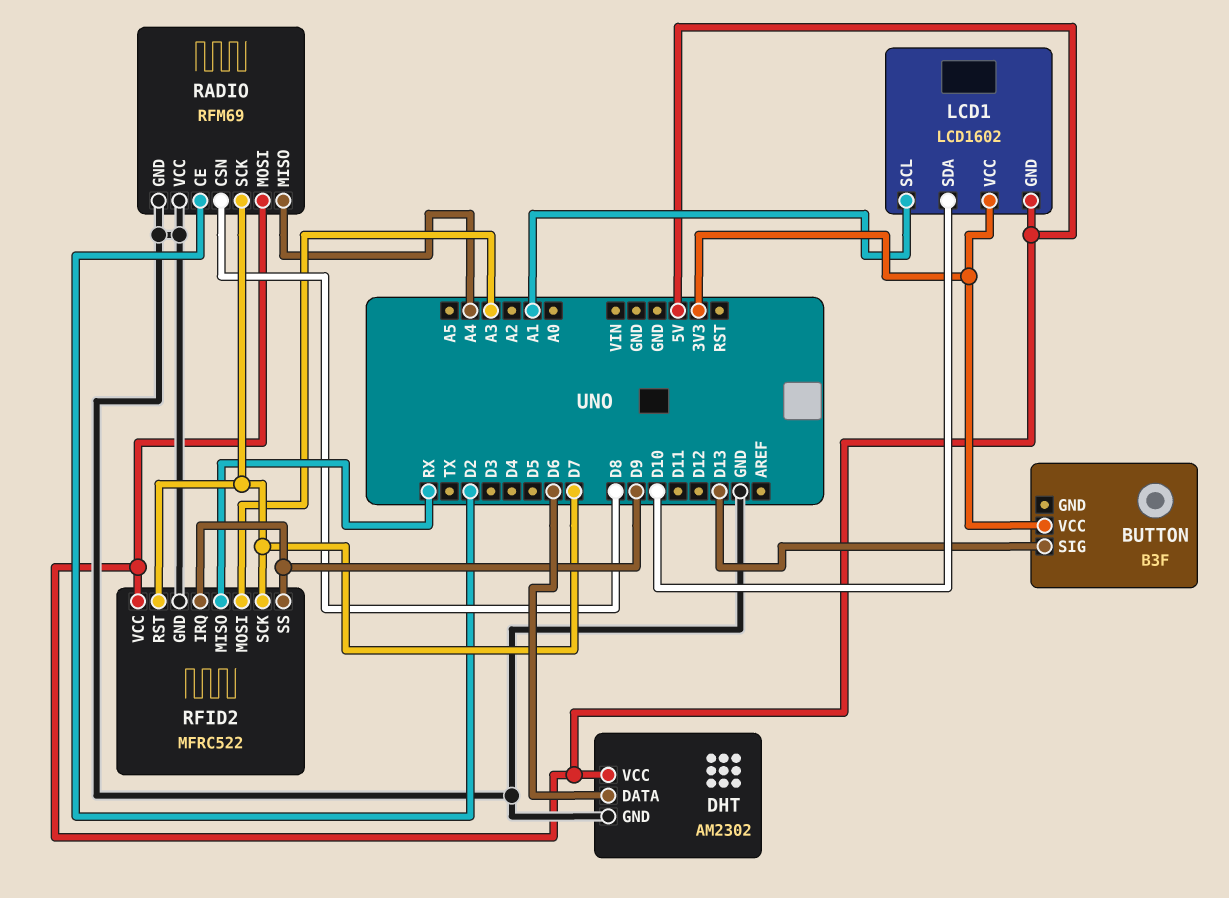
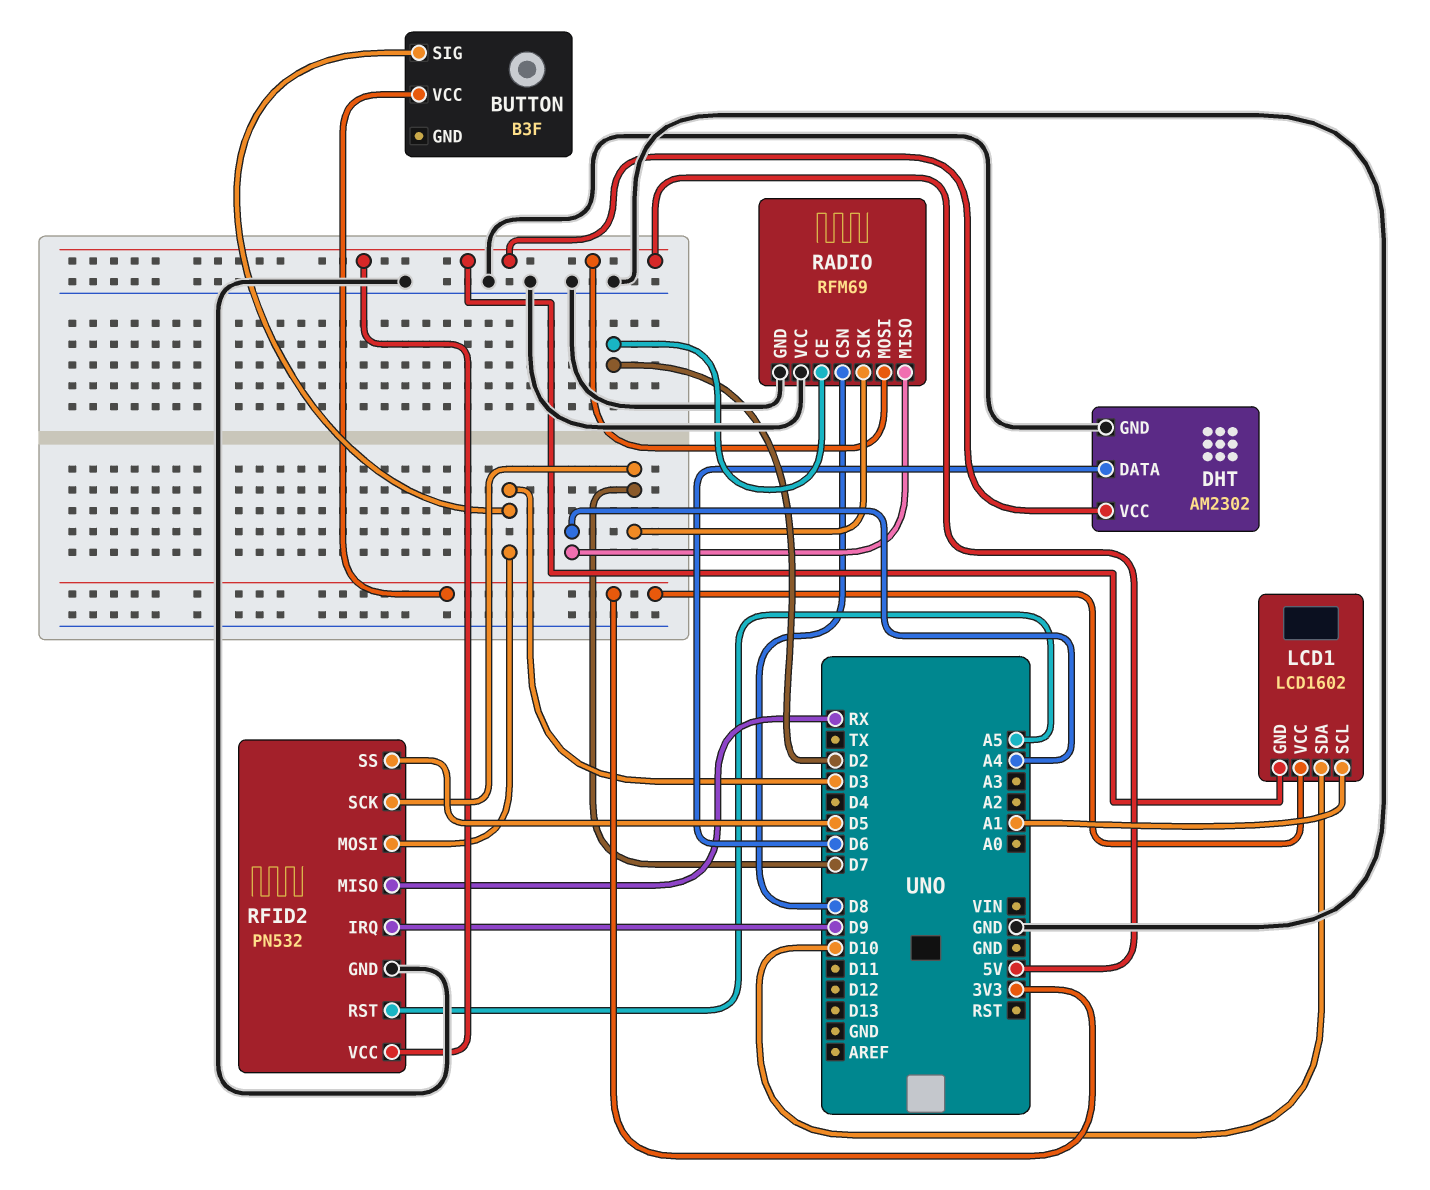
BUTTON pin SIG: D13 -> D3
RFID2: MFRC522 -> PN532
RFID2 pin MOSI: A3 -> D3
RFID2 pin RST: D7 -> A5
RFID2 pin SS: D9 -> D5

